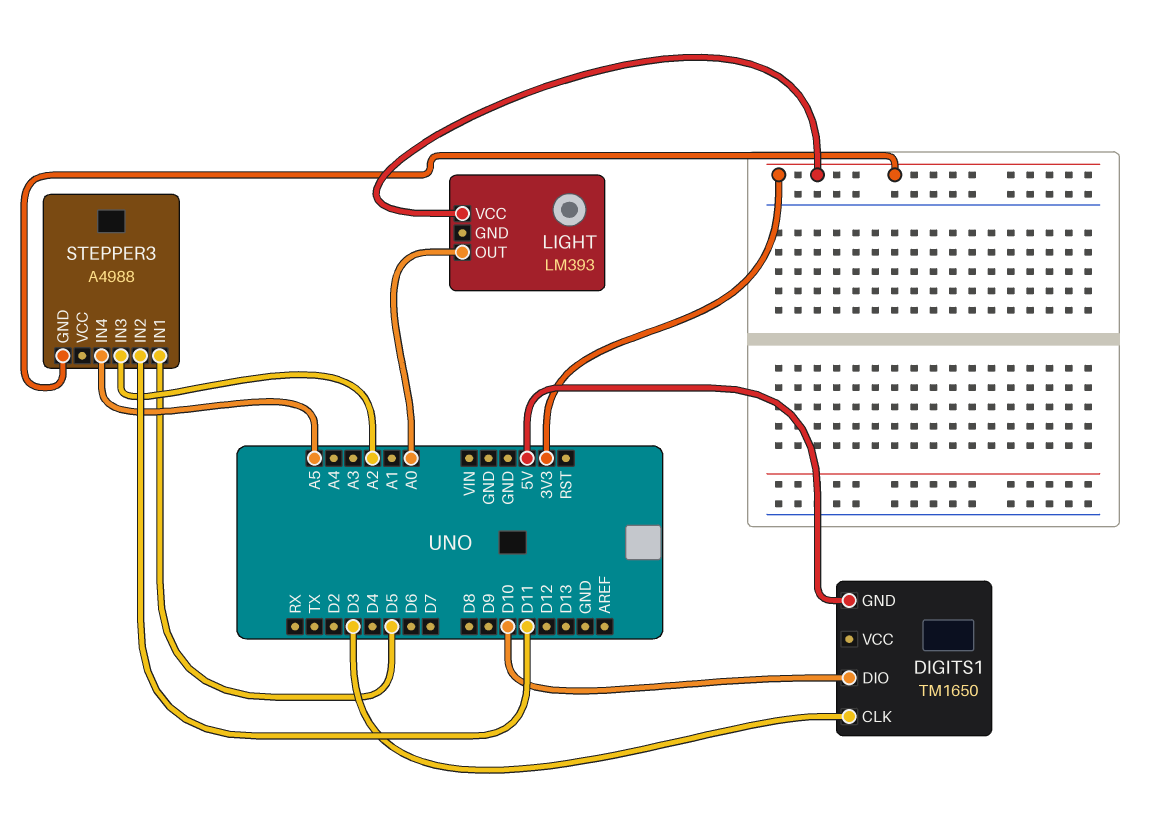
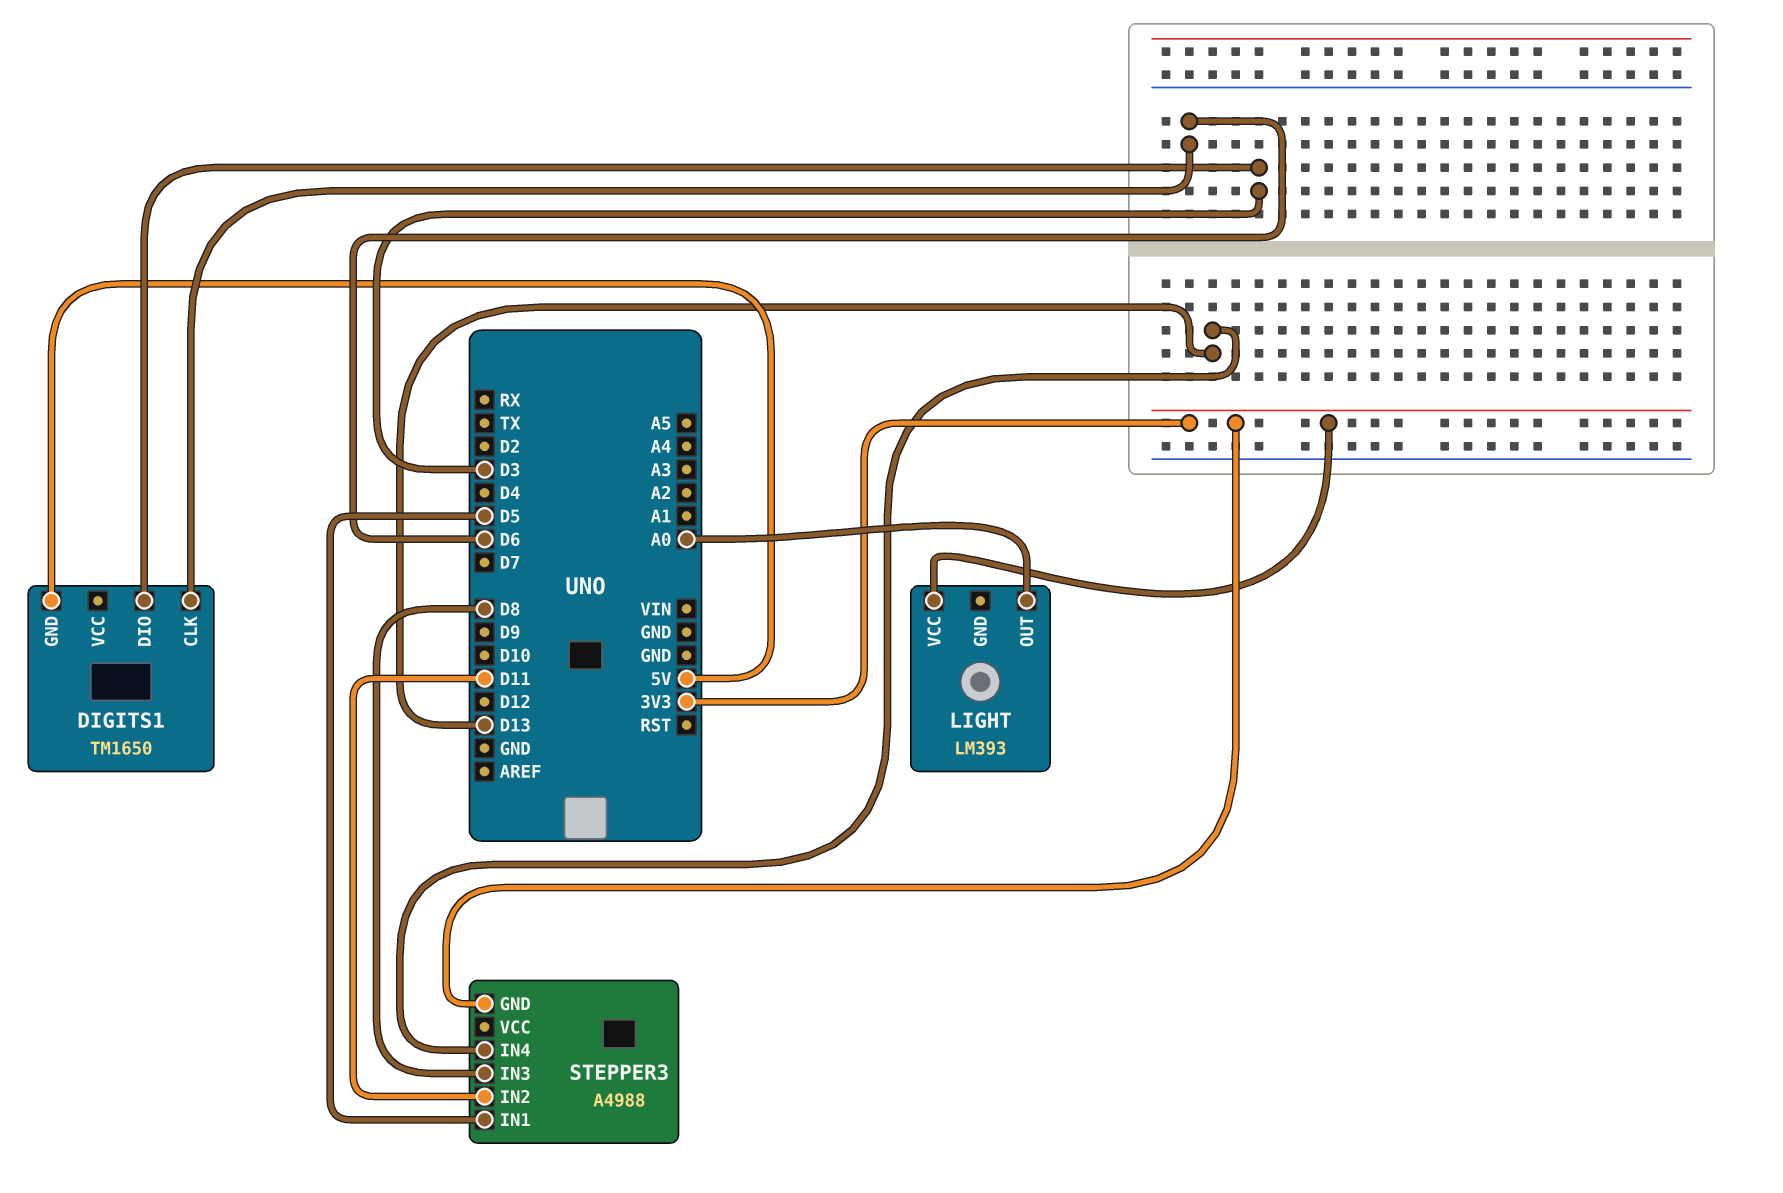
DIGITS1 pin CLK: D3 -> D6
DIGITS1 pin DIO: D10 -> D3
STEPPER3 pin IN3: A2 -> D8
STEPPER3 pin IN4: A5 -> D13

